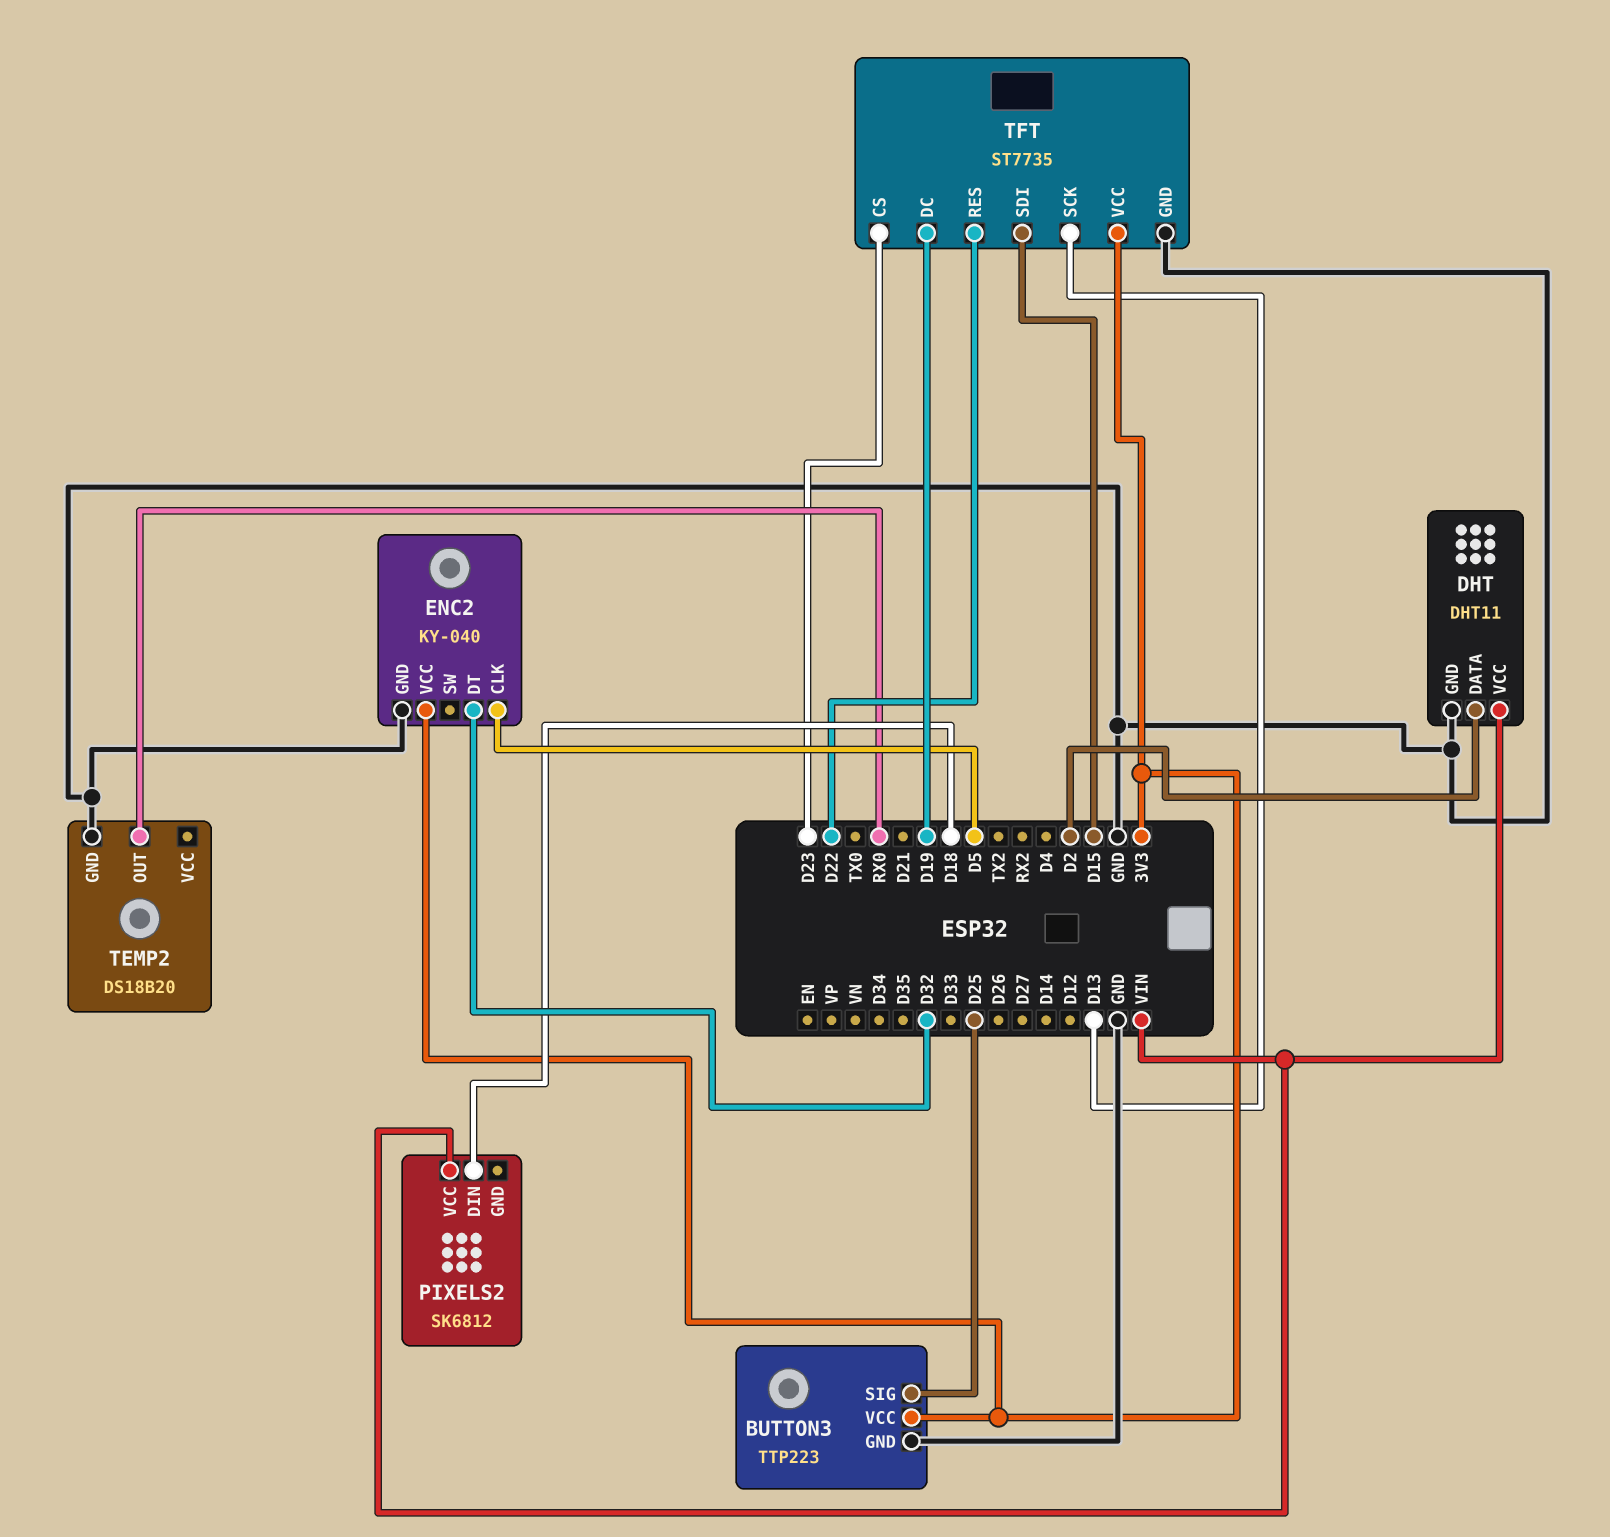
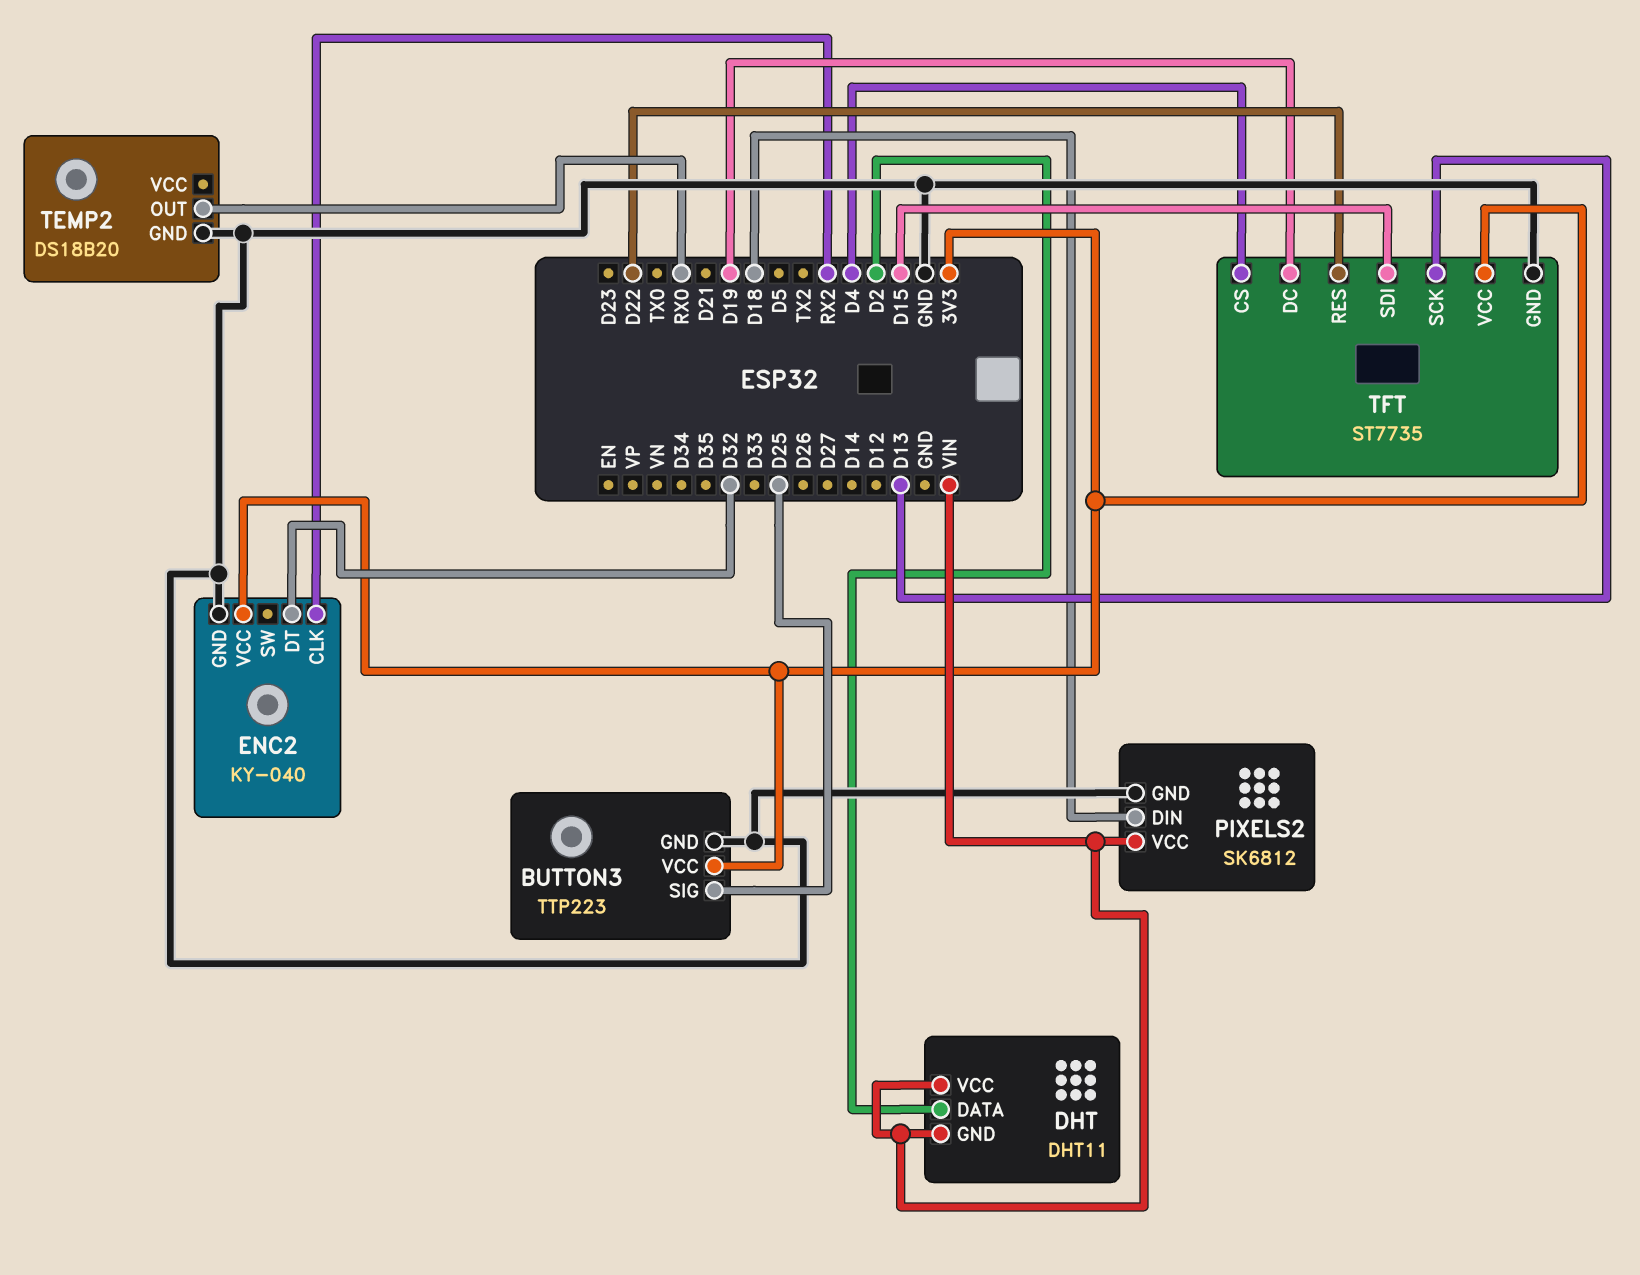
DHT pin GND: GND -> VIN
ENC2 pin CLK: D5 -> RX2
PIXELS2 pin GND: none -> GND
TFT pin CS: D23 -> D4

